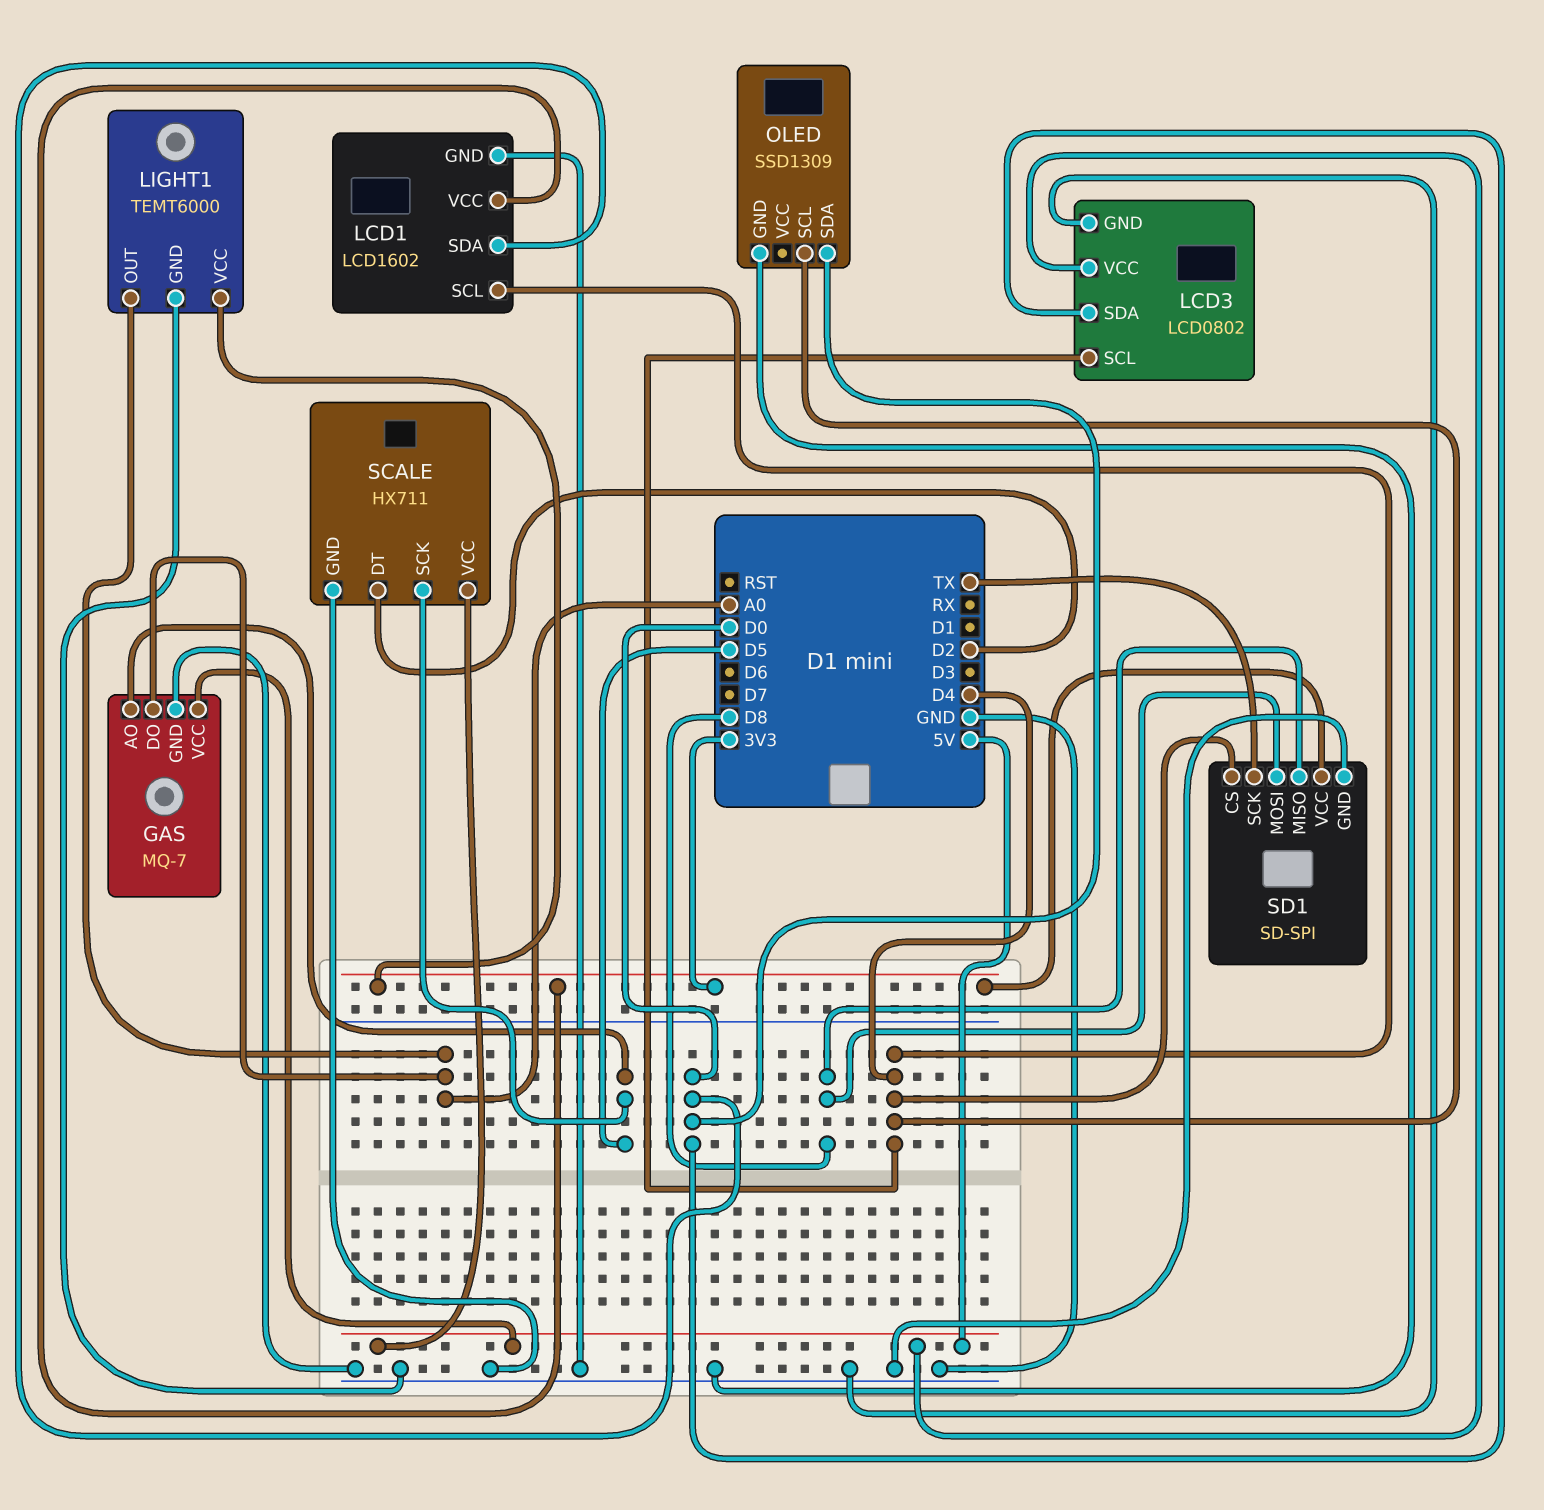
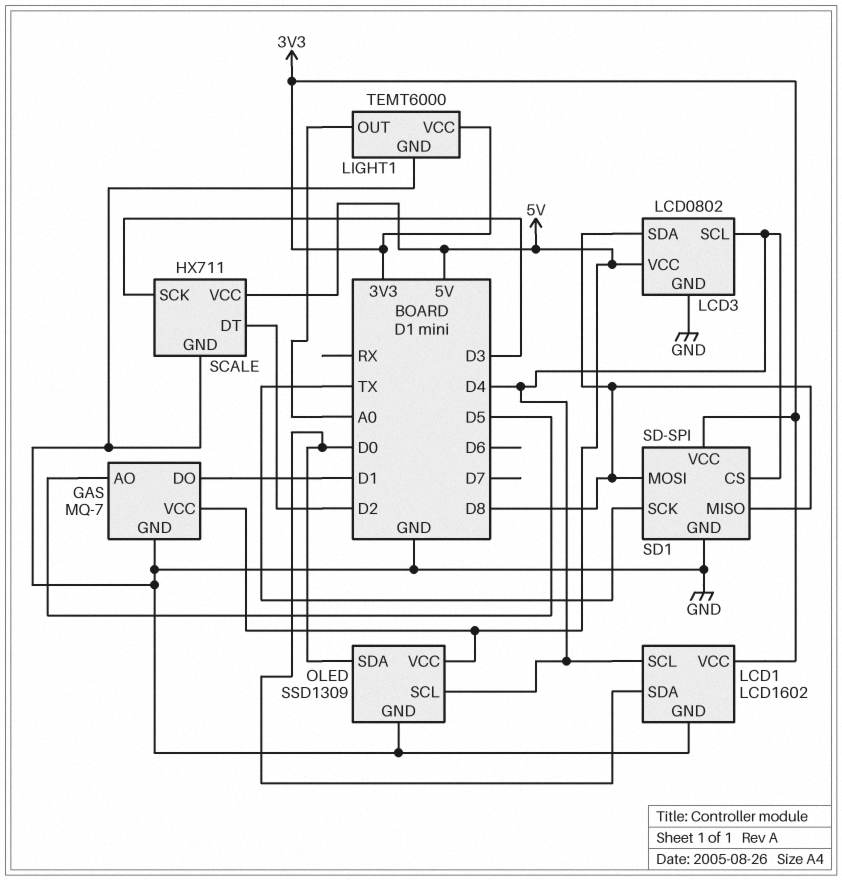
GAS pin DO: A0 -> D1
LCD3 pin SDA: D0 -> D8
OLED pin VCC: none -> 5V
SCALE pin SCK: D5 -> D3

